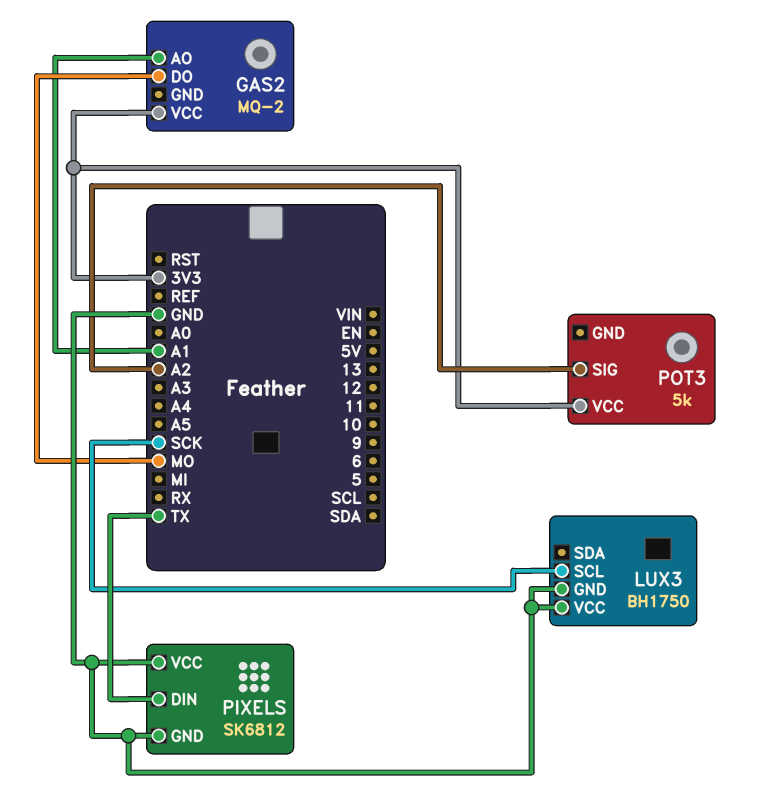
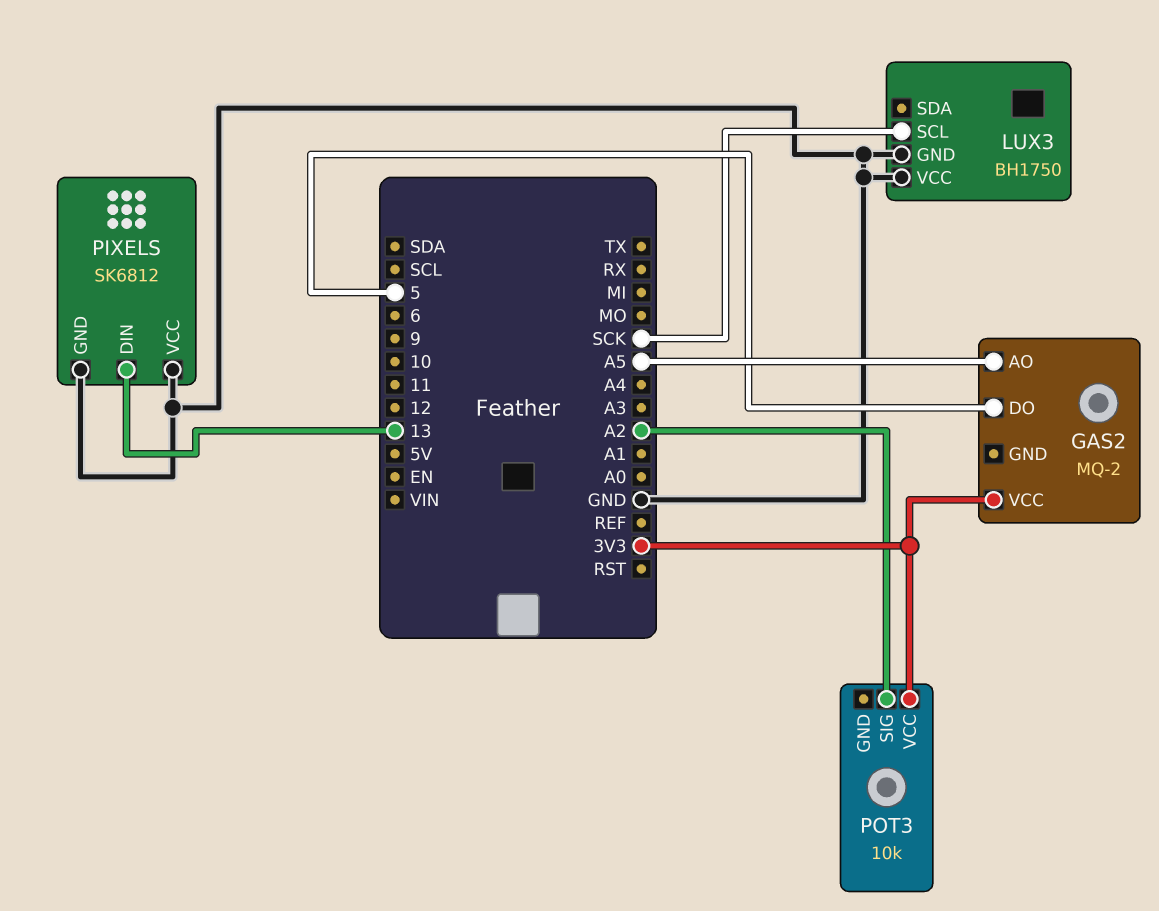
GAS2 pin AO: A1 -> A5
GAS2 pin DO: MO -> 5
PIXELS pin DIN: TX -> 13
POT3: 5k -> 10k

